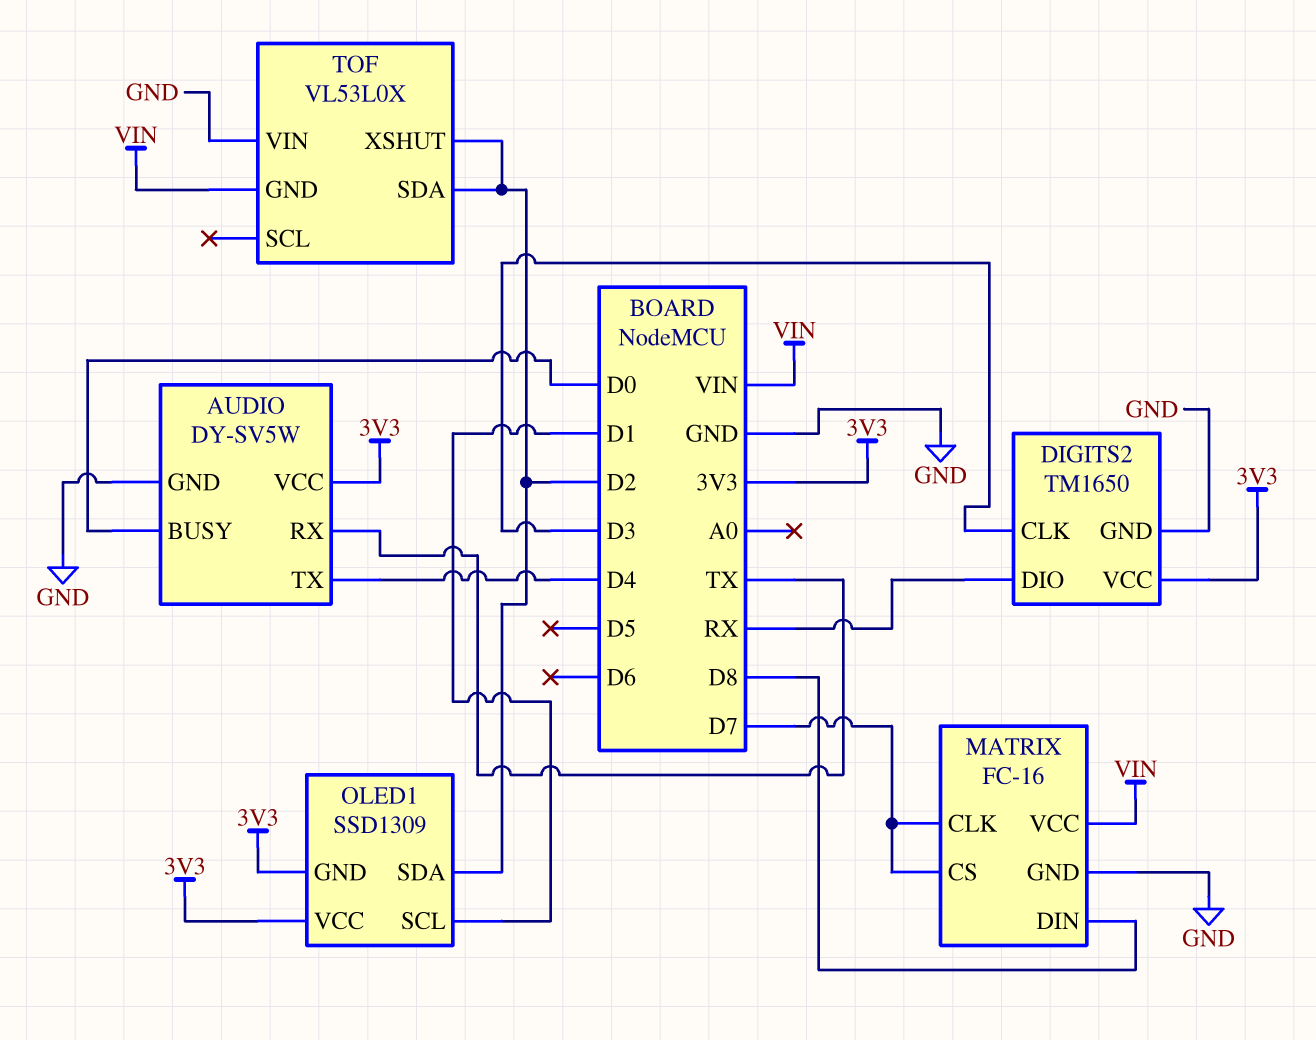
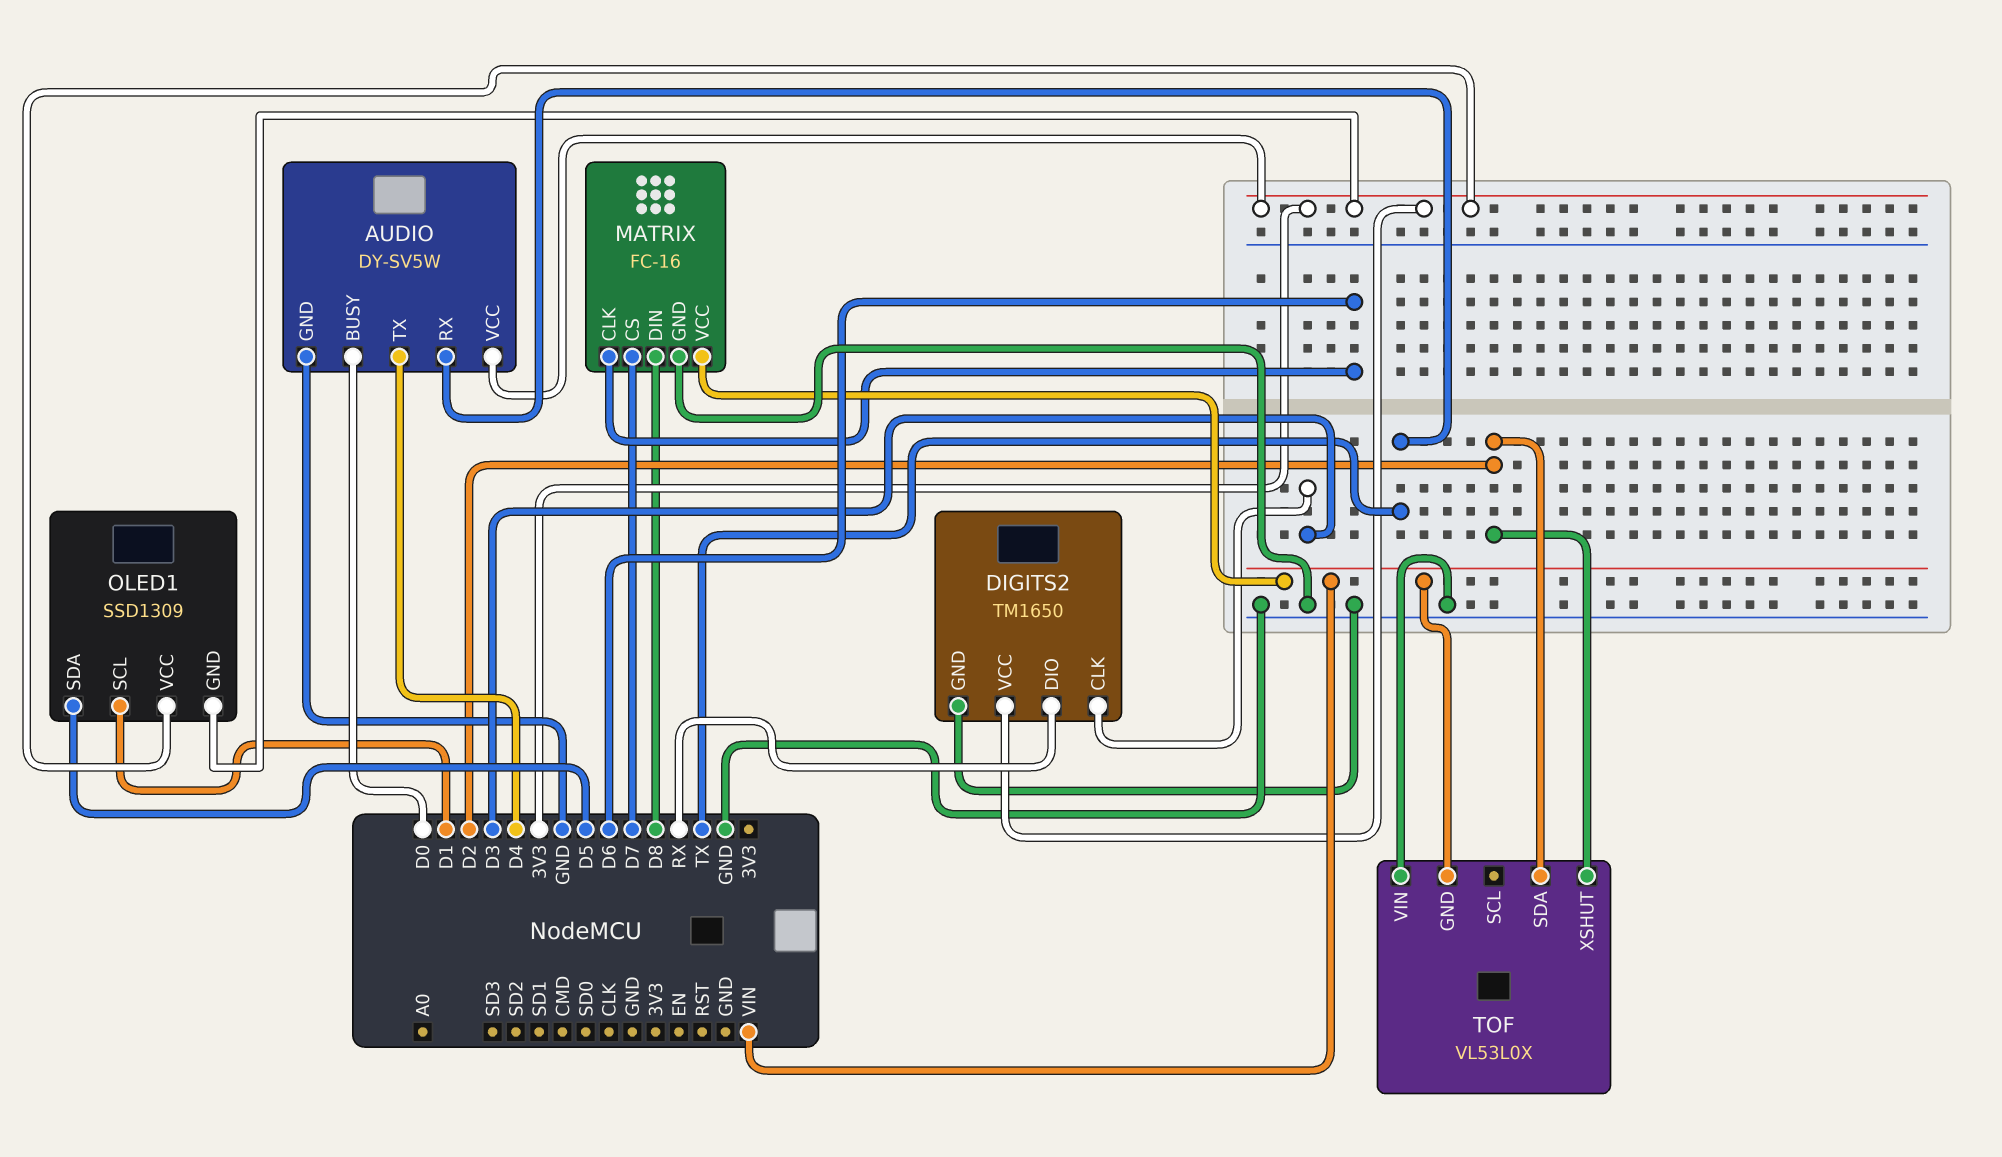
MATRIX pin CLK: D7 -> D6
OLED1 pin SDA: D2 -> D5

